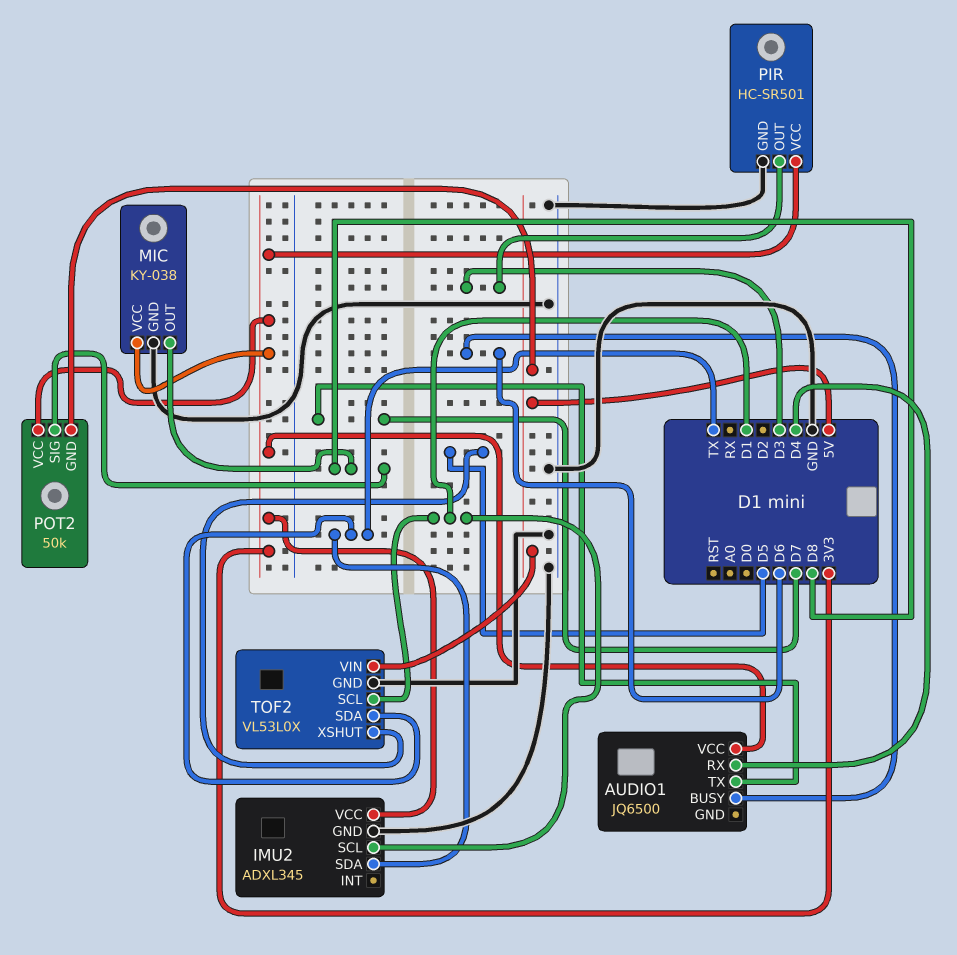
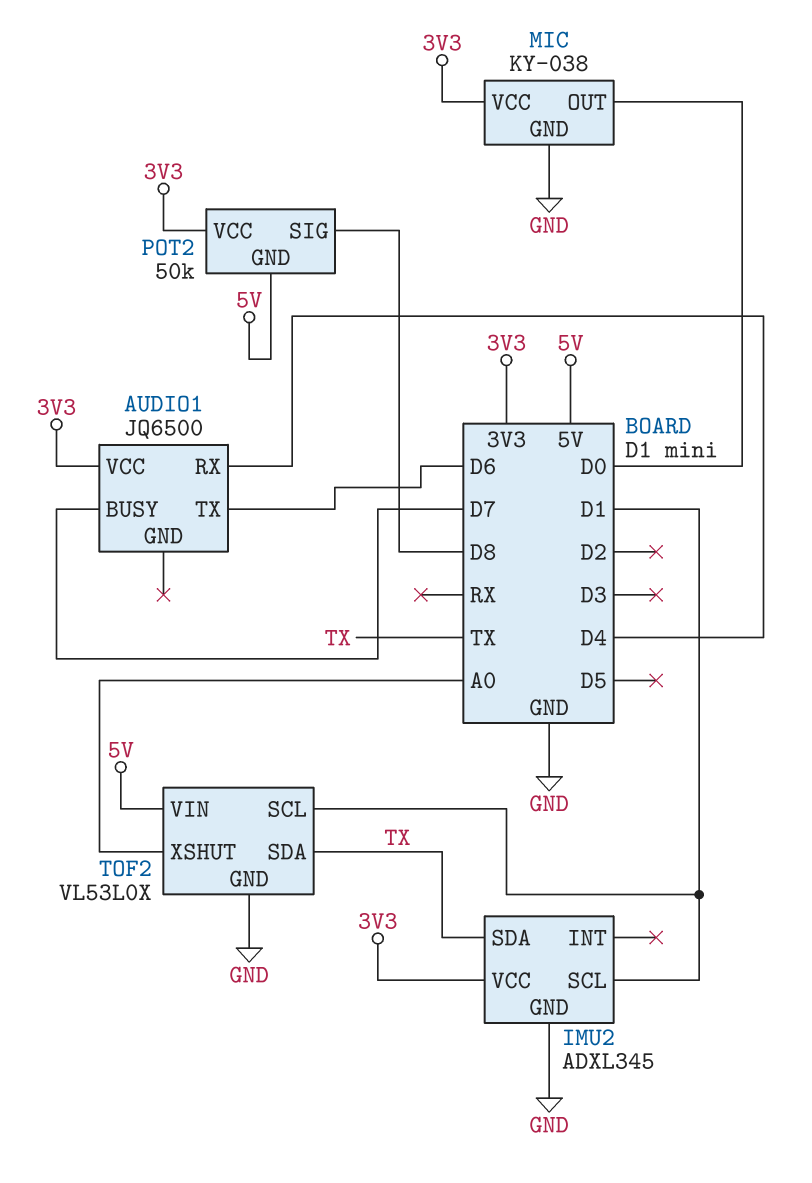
AUDIO1 pin BUSY: D6 -> D7
AUDIO1 pin TX: D7 -> D6
MIC pin OUT: D8 -> D0
PIR: HC-SR501 -> none
PIR pin GND: GND -> none
PIR pin OUT: D3 -> none
PIR pin VCC: 3V3 -> none
TOF2 pin XSHUT: D5 -> A0

